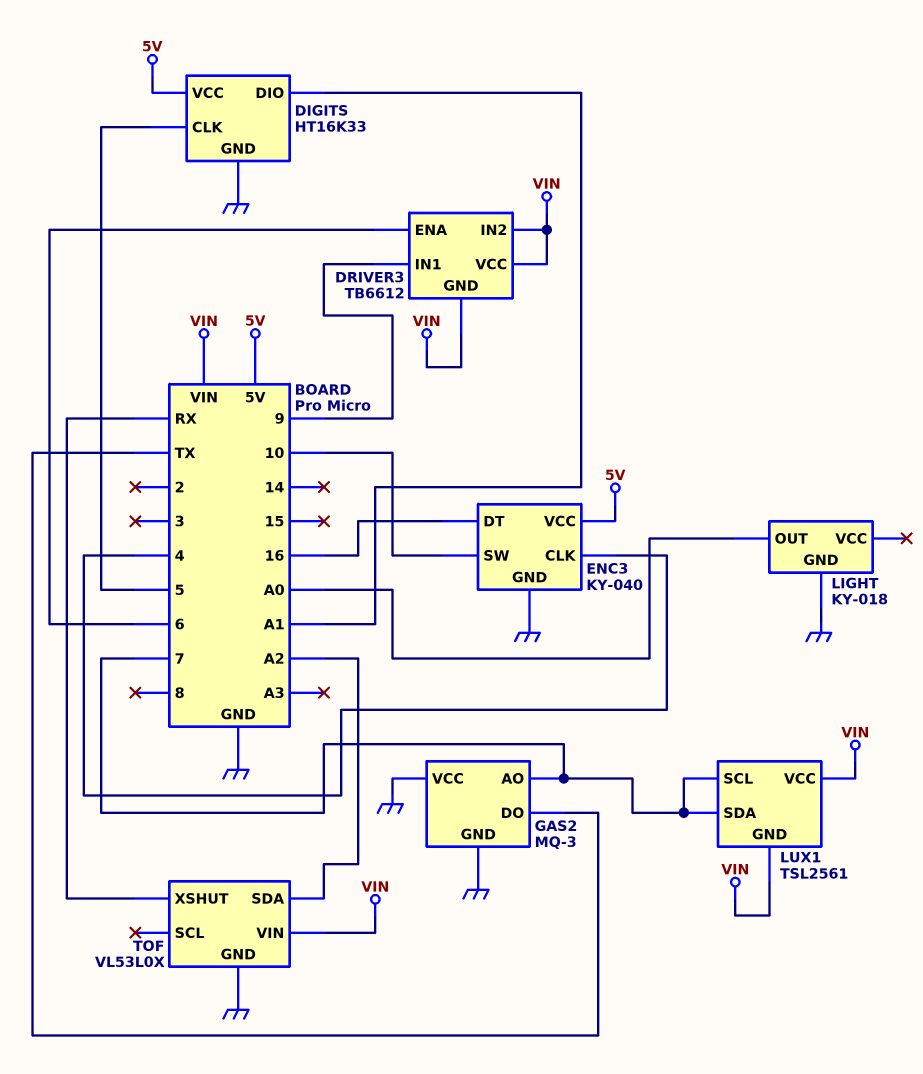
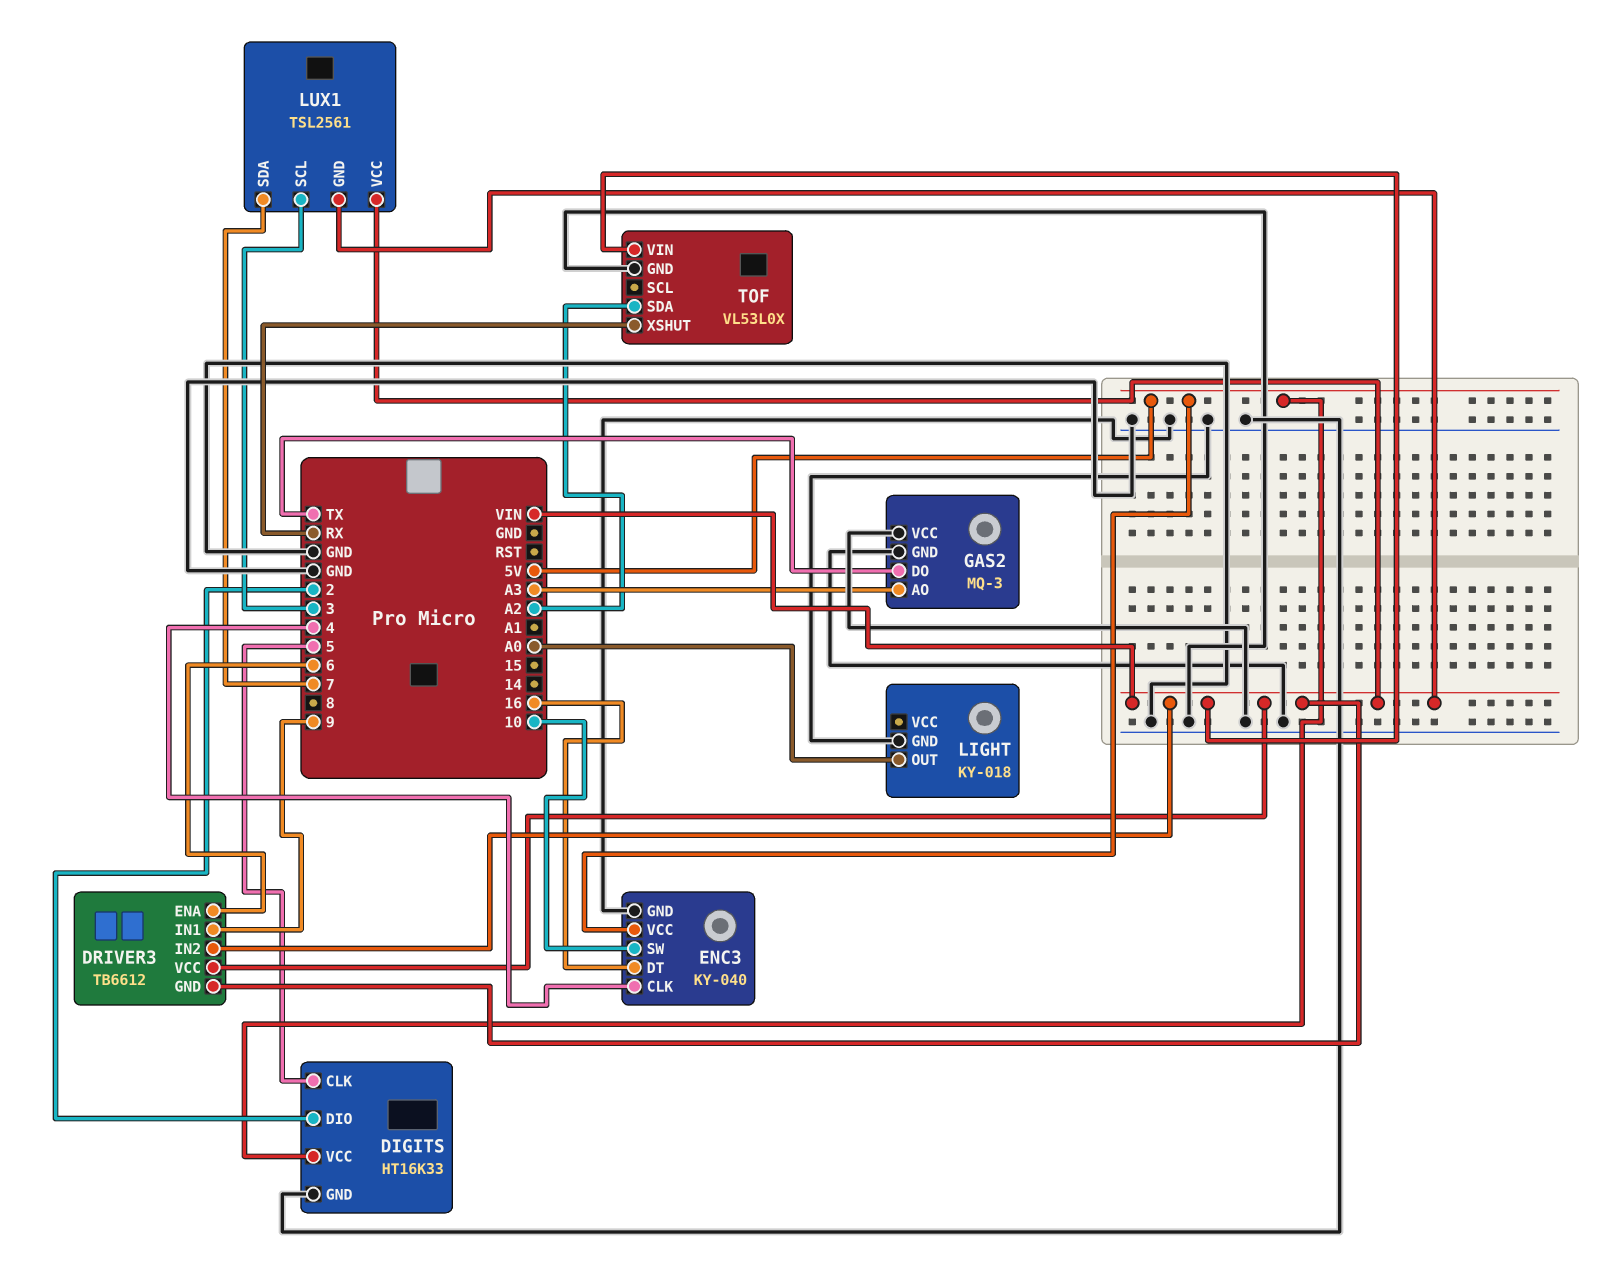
DIGITS pin DIO: A1 -> 2
GAS2 pin AO: 7 -> A3
LUX1 pin SCL: 7 -> 3

